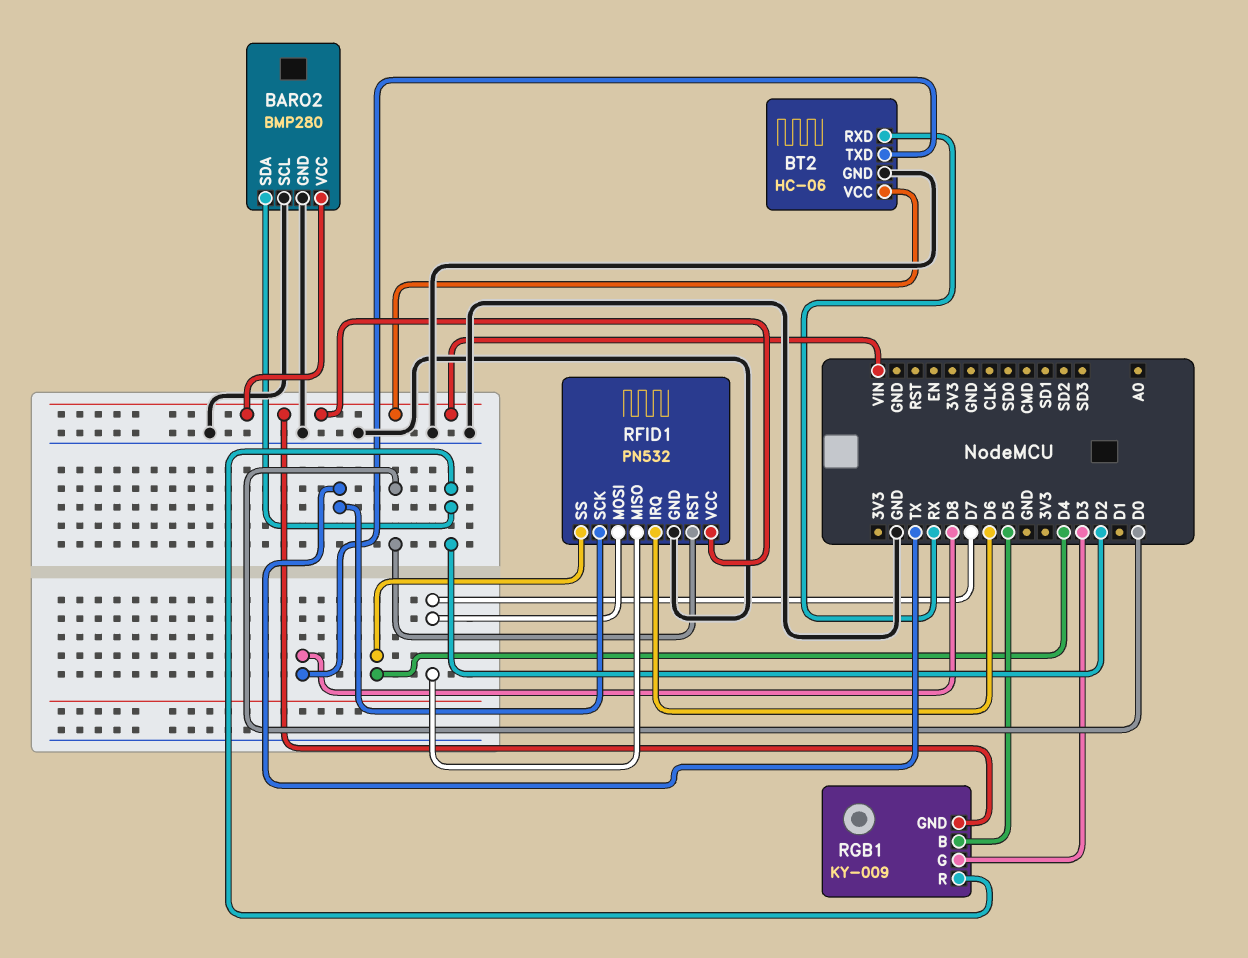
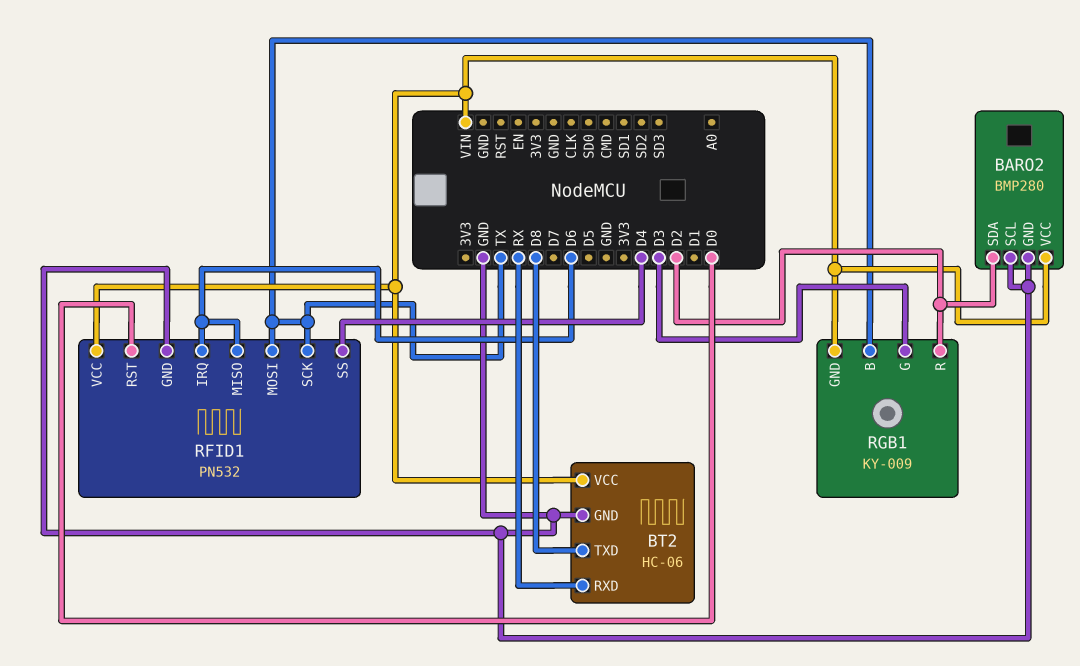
RFID1 pin MISO: D7 -> D6
RFID1 pin MOSI: D7 -> TX
RGB1 pin B: D5 -> TX

